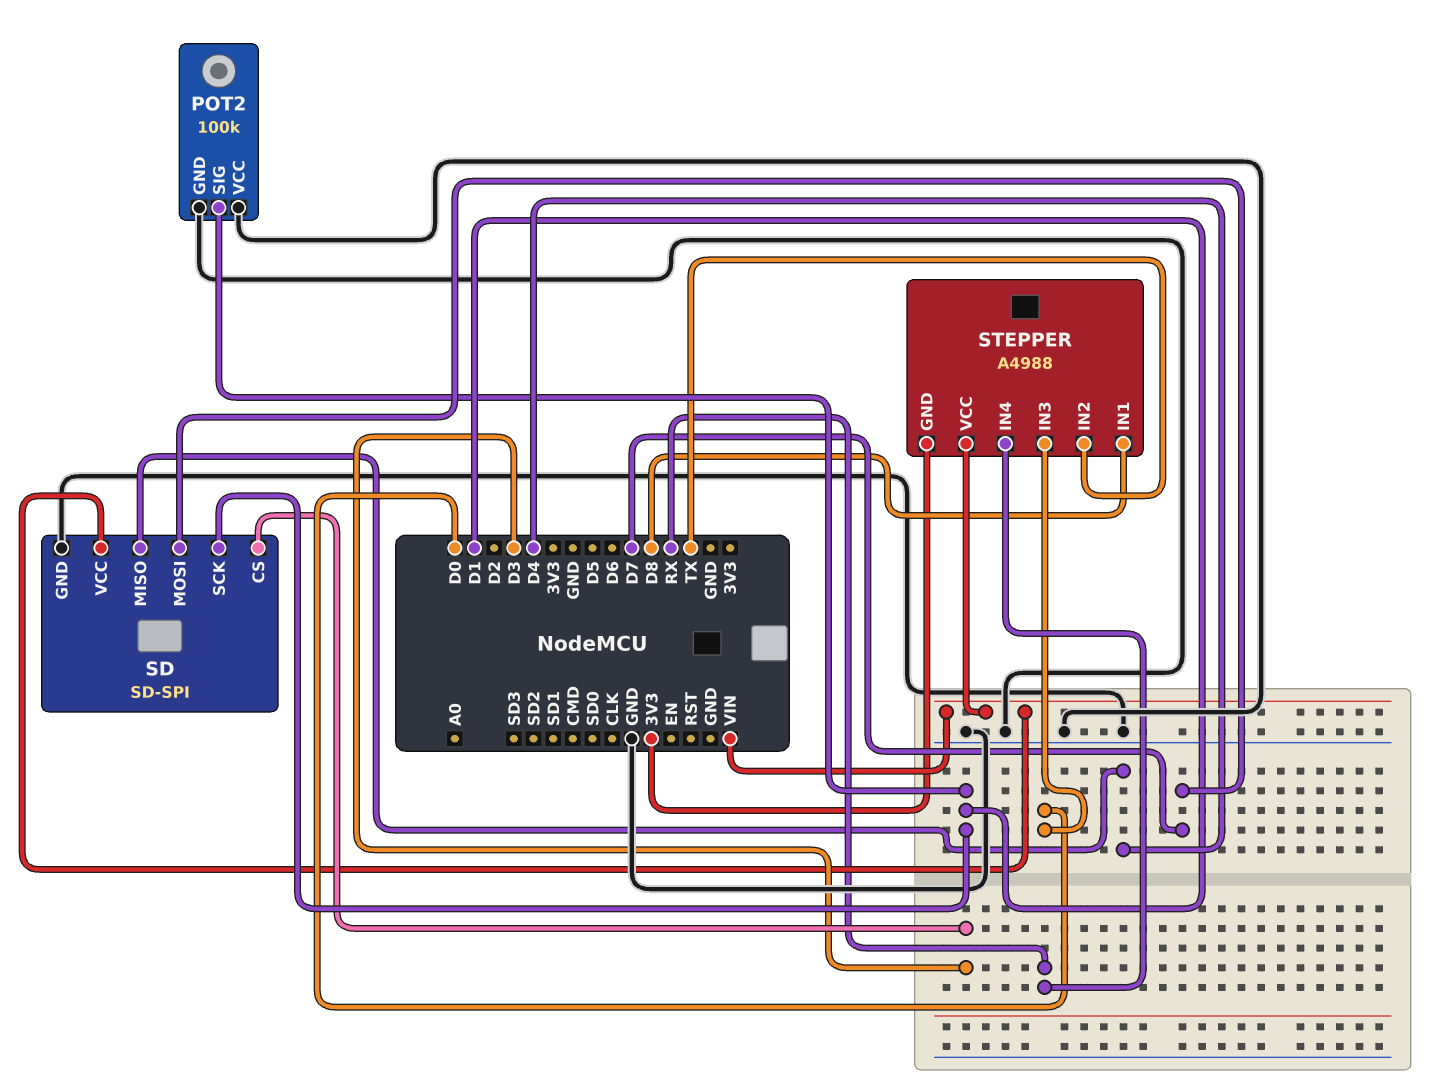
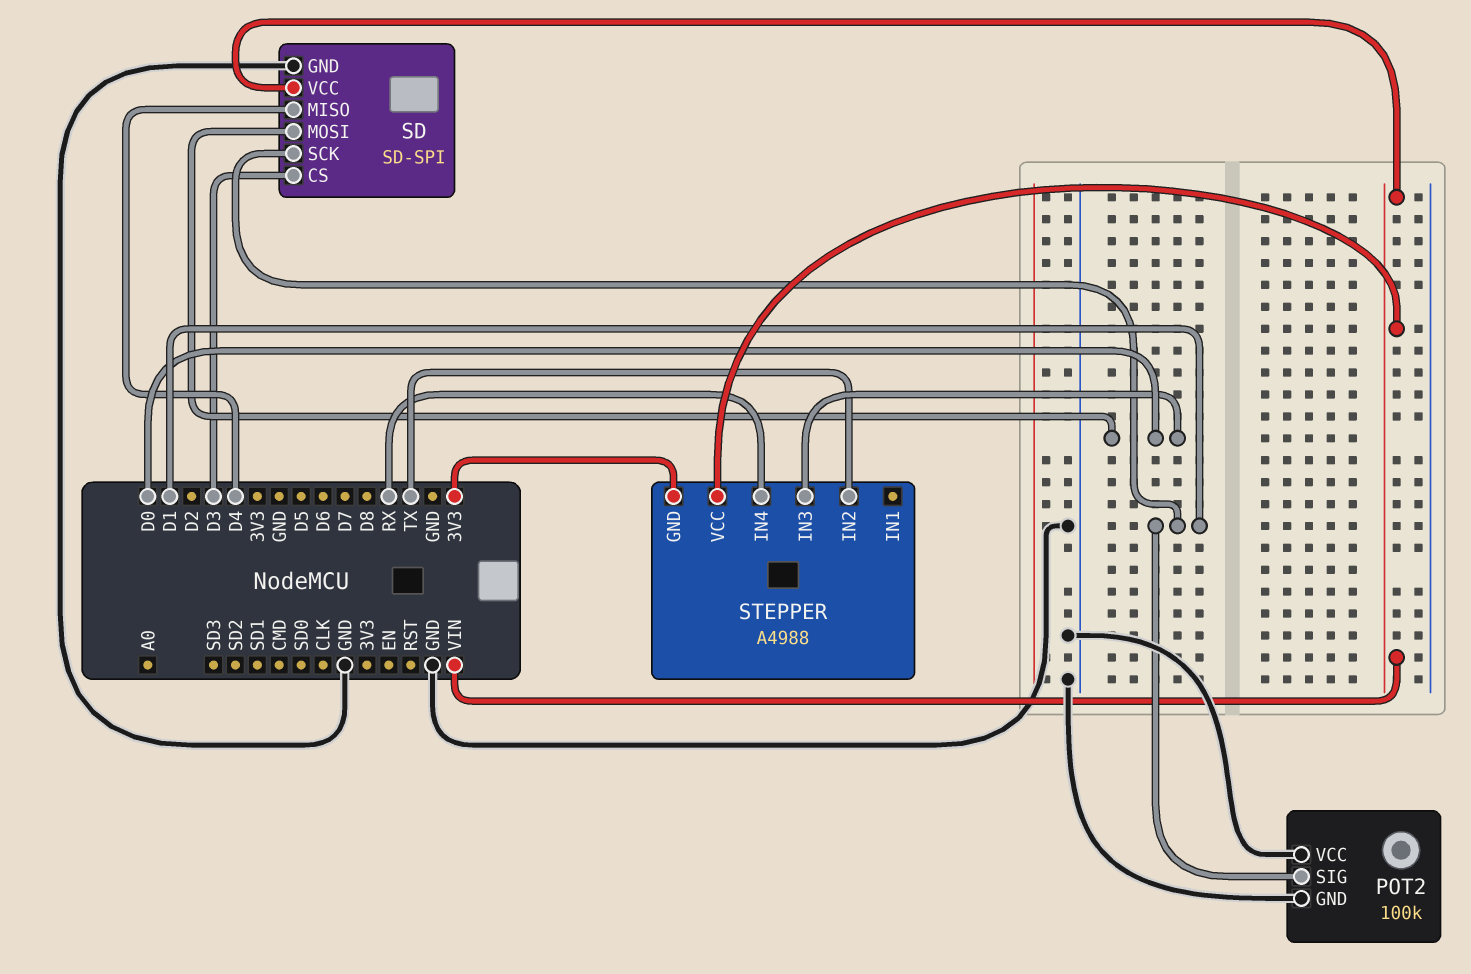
SD pin MOSI: D7 -> D0
STEPPER pin IN1: D8 -> none

